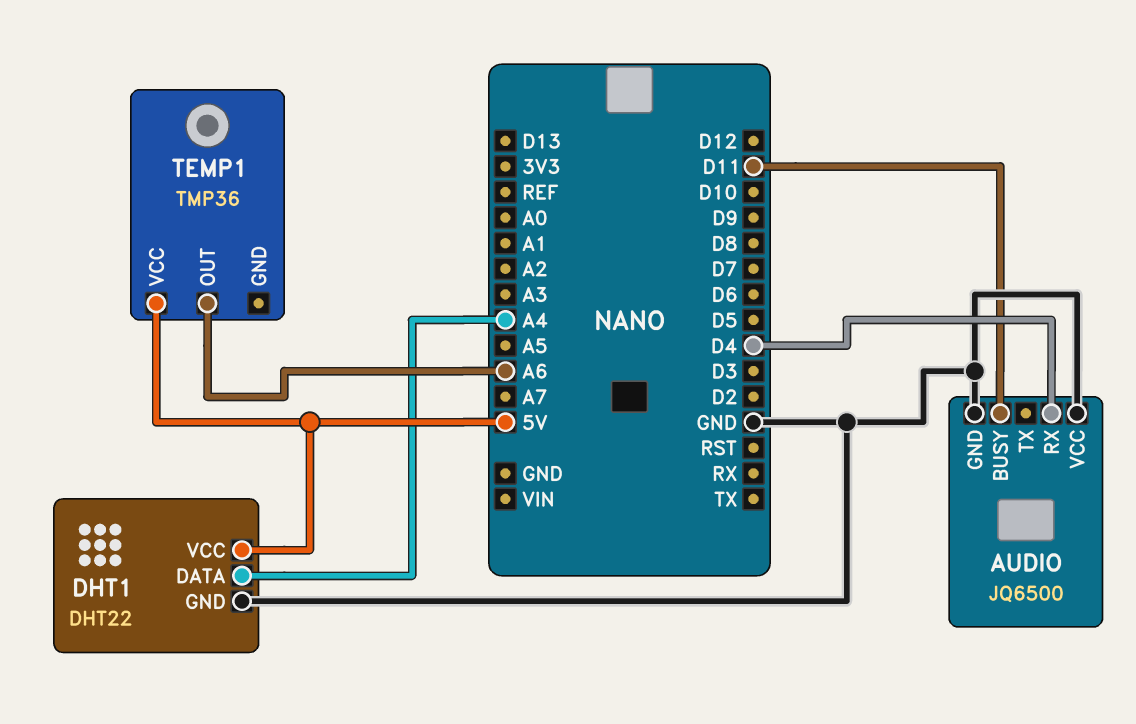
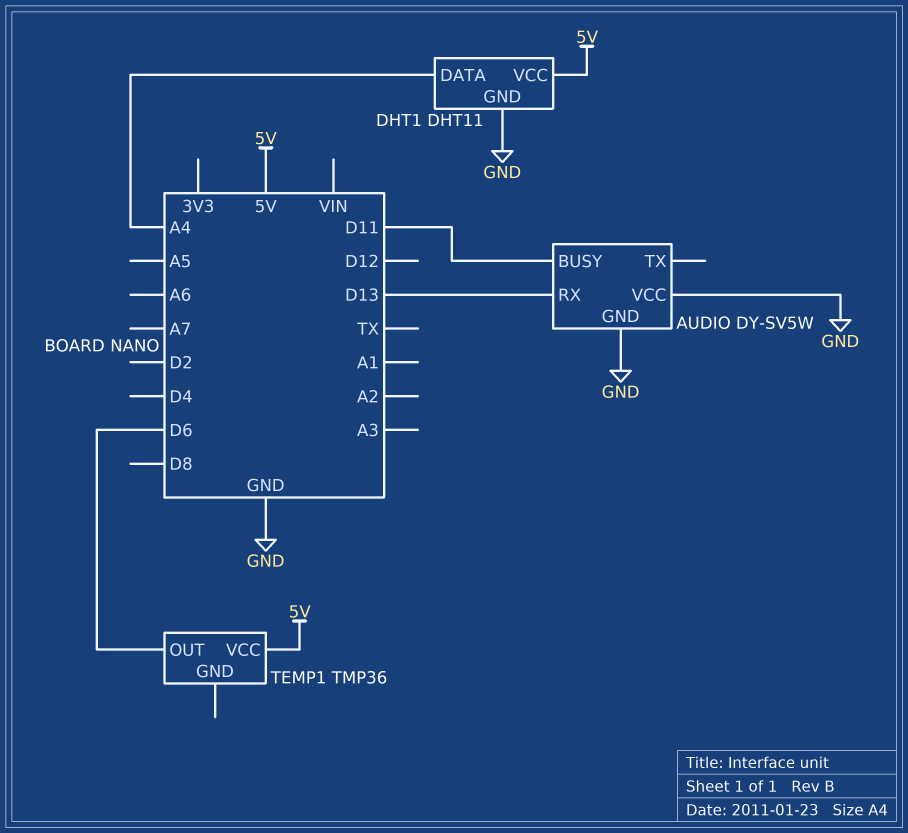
AUDIO: JQ6500 -> DY-SV5W
AUDIO pin RX: D4 -> D13
DHT1: DHT22 -> DHT11
TEMP1 pin OUT: A6 -> D6

